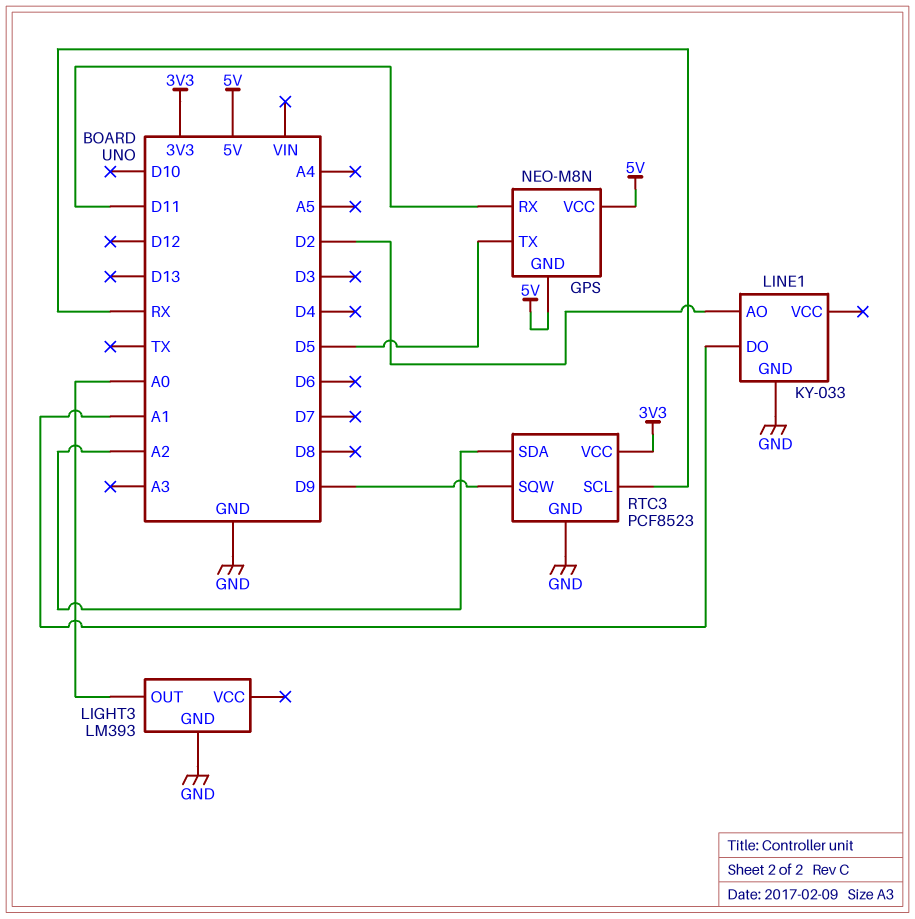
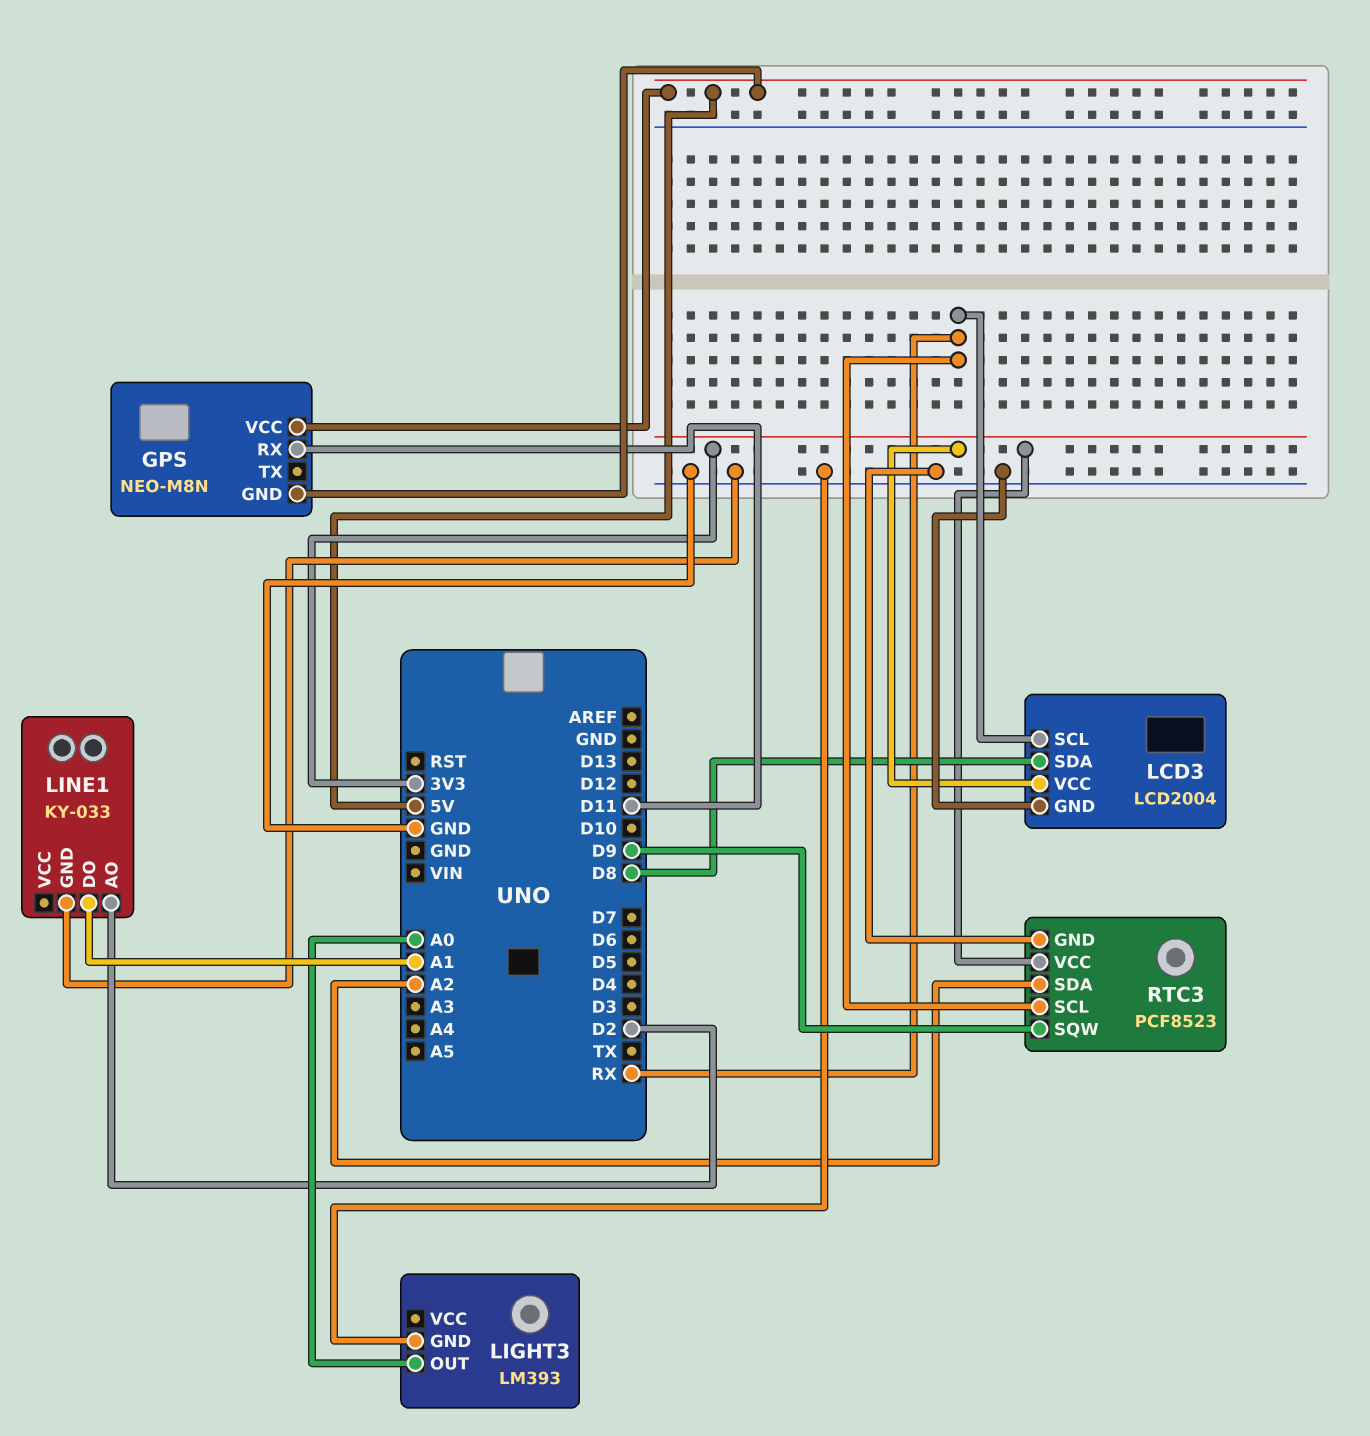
GPS pin TX: D5 -> none
LCD3: none -> LCD2004
LCD3 pin GND: none -> GND
LCD3 pin SCL: none -> RX
LCD3 pin SDA: none -> D8
LCD3 pin VCC: none -> 3V3

